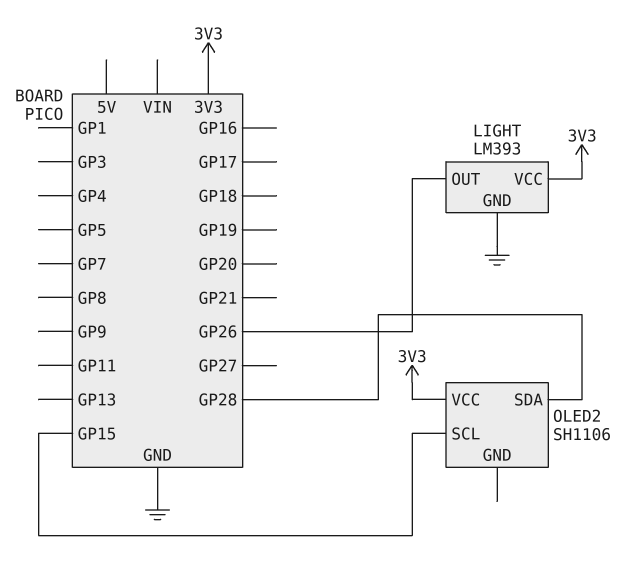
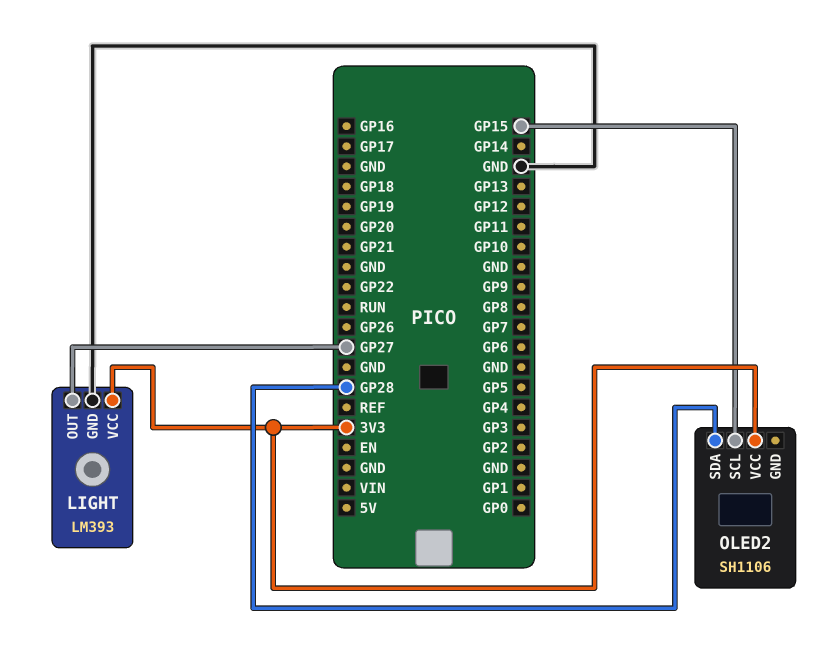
LIGHT pin OUT: GP26 -> GP27

